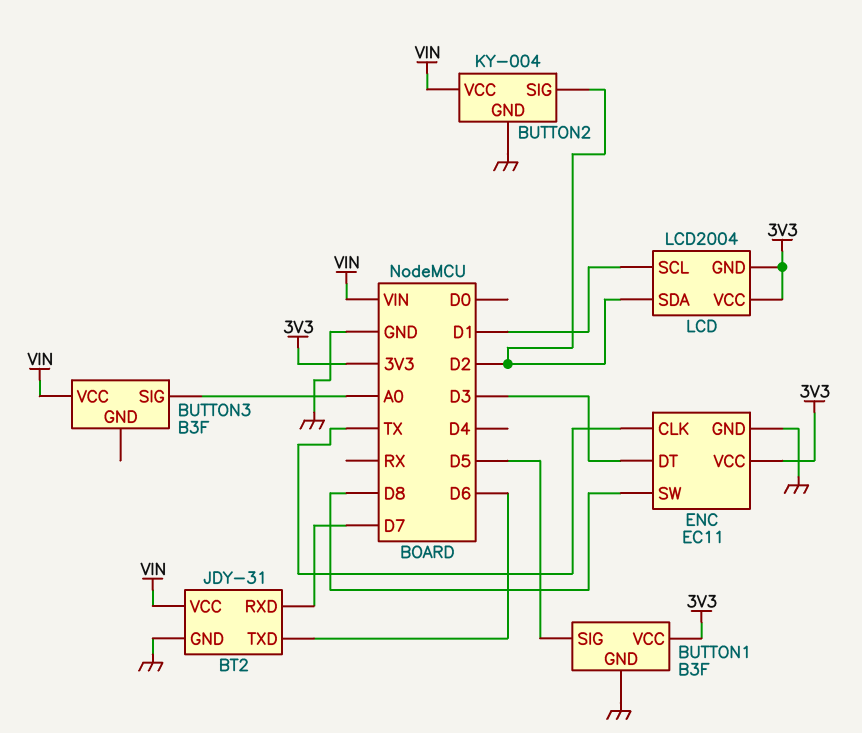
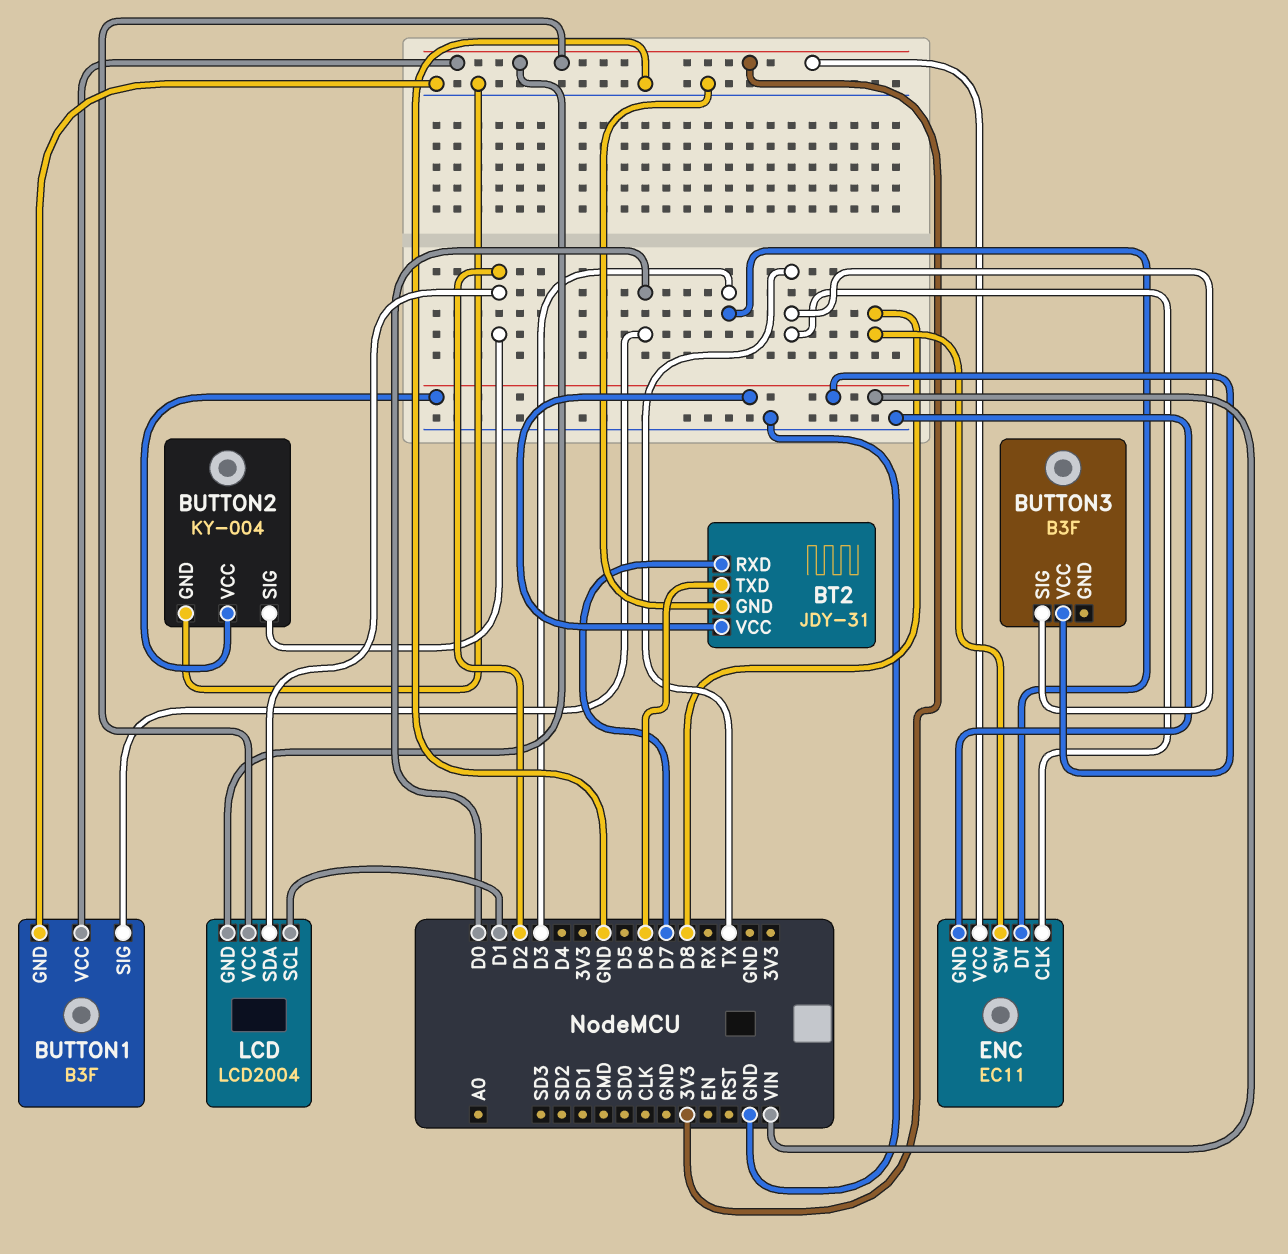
BUTTON1 pin SIG: D5 -> D0
BUTTON3 pin SIG: A0 -> TX

